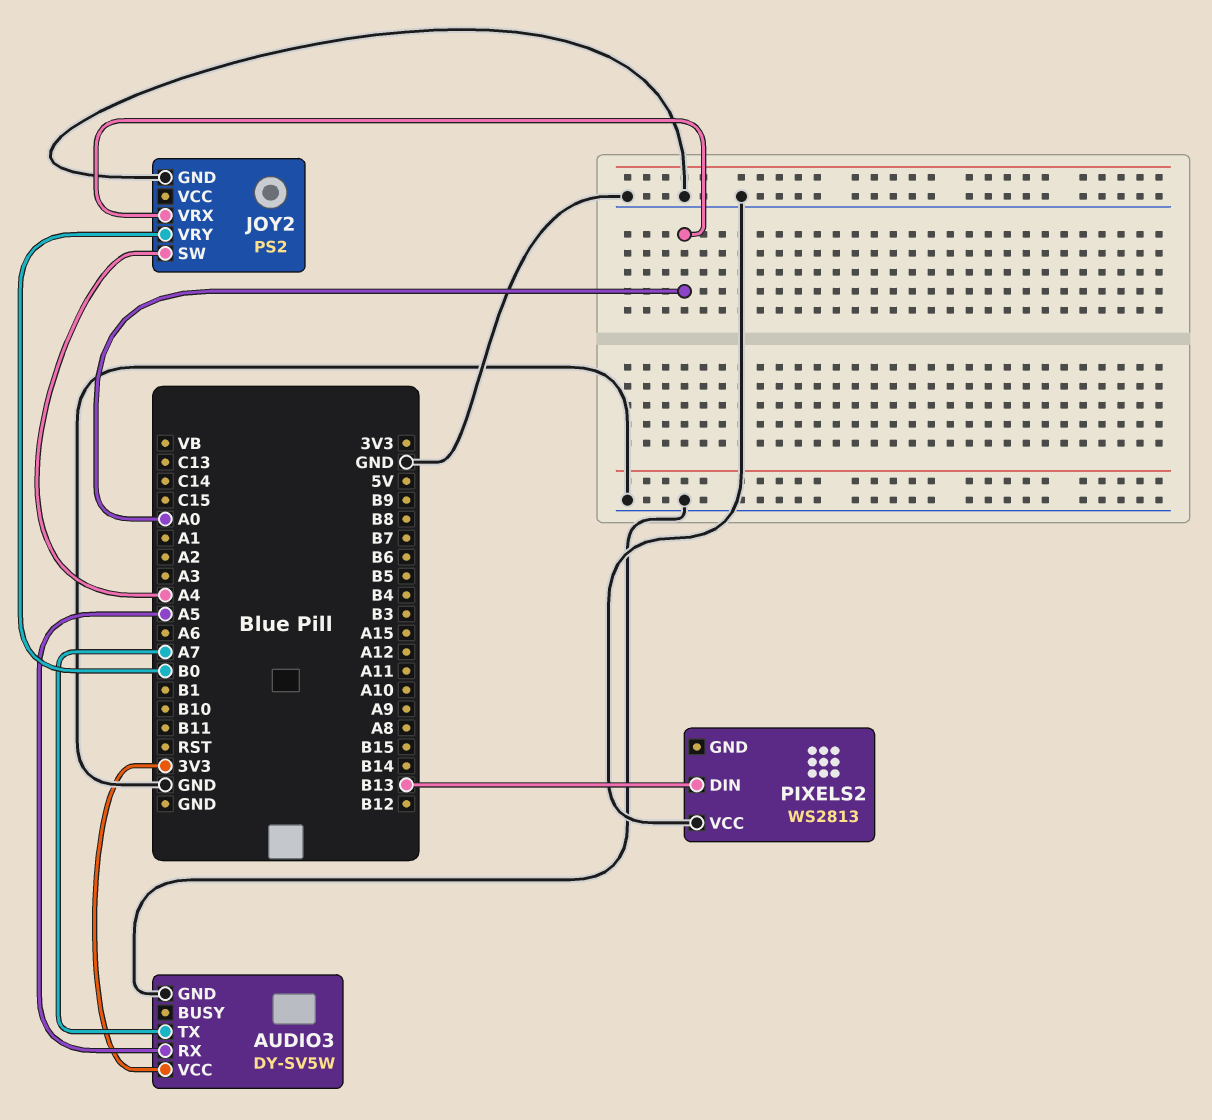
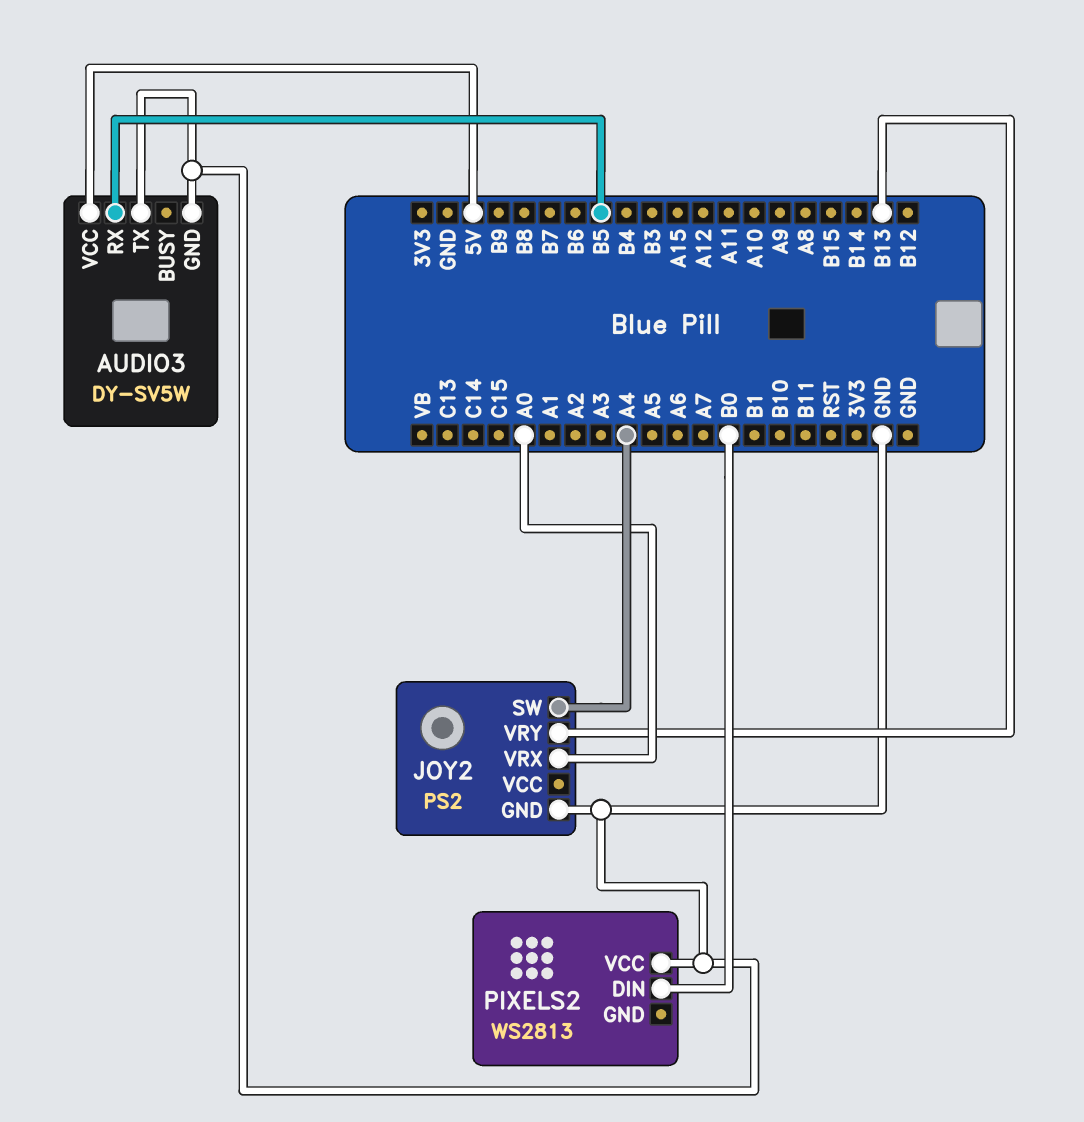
AUDIO3 pin RX: A5 -> B5
AUDIO3 pin TX: A7 -> GND
AUDIO3 pin VCC: 3V3 -> 5V
JOY2 pin VRY: B0 -> B13
PIXELS2 pin DIN: B13 -> B0

